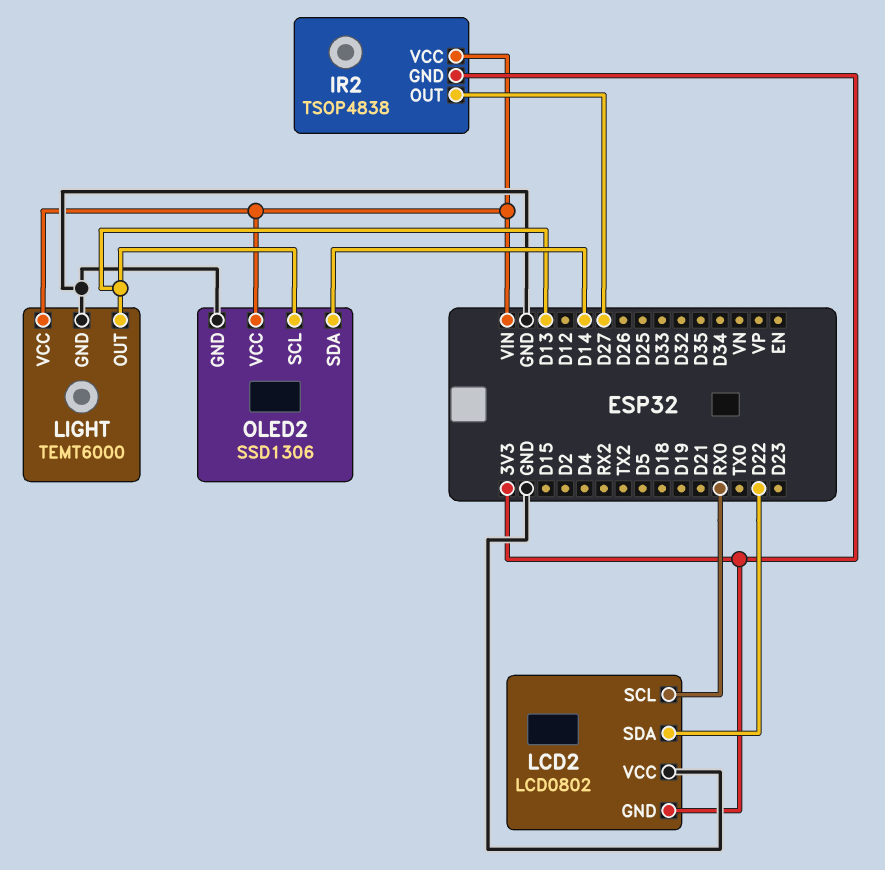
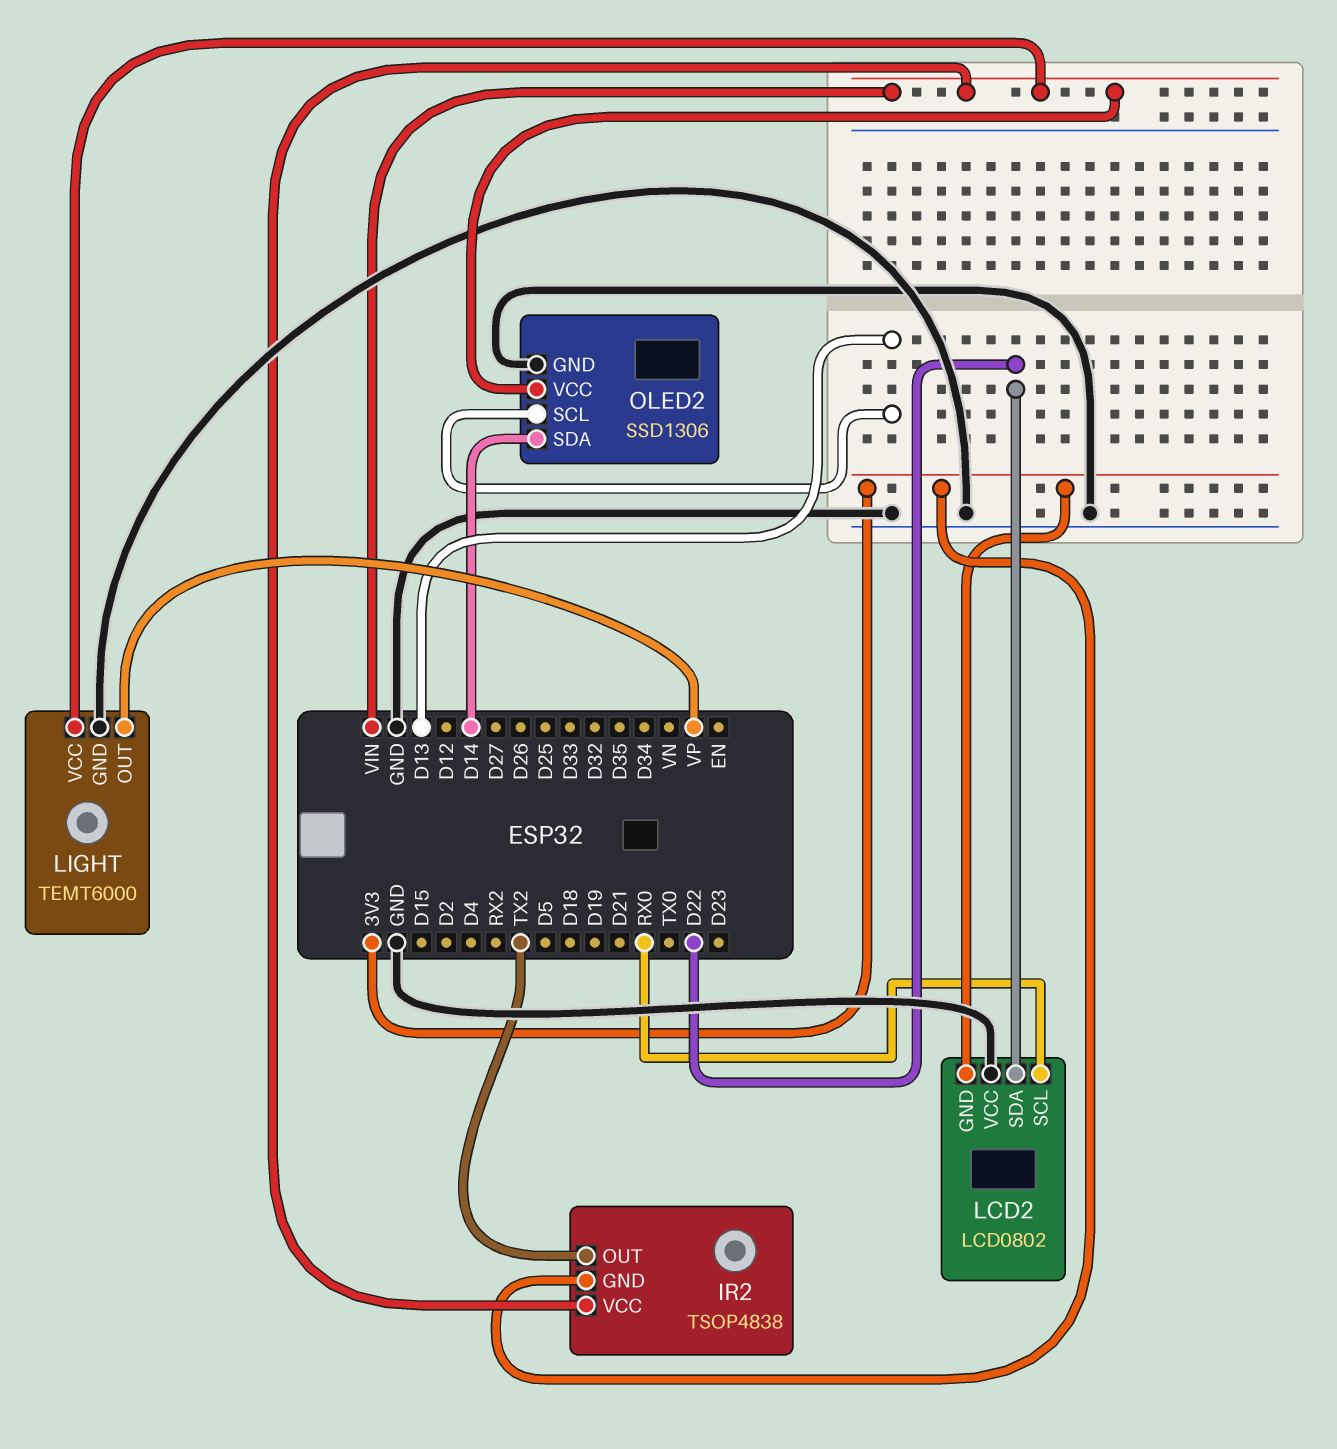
IR2 pin OUT: D27 -> TX2
LIGHT pin OUT: D13 -> VP

